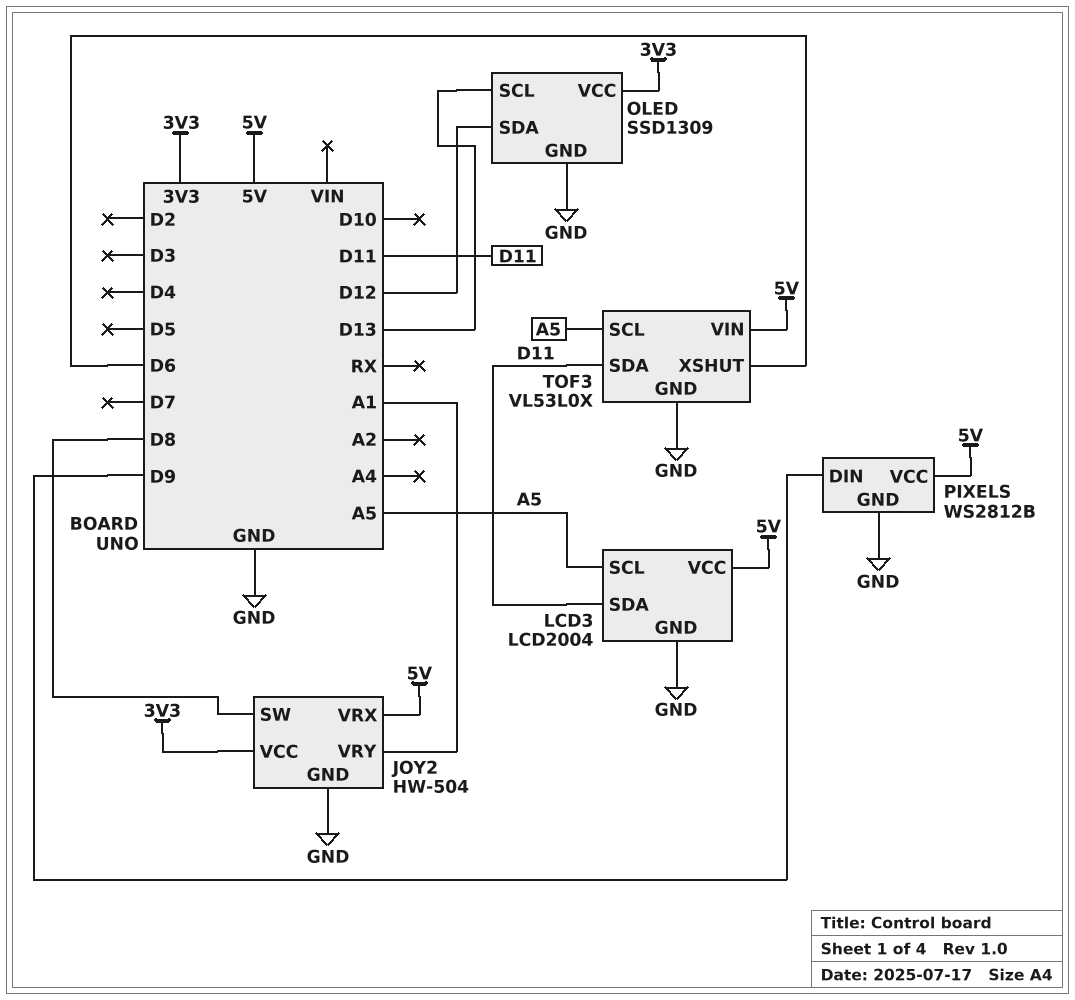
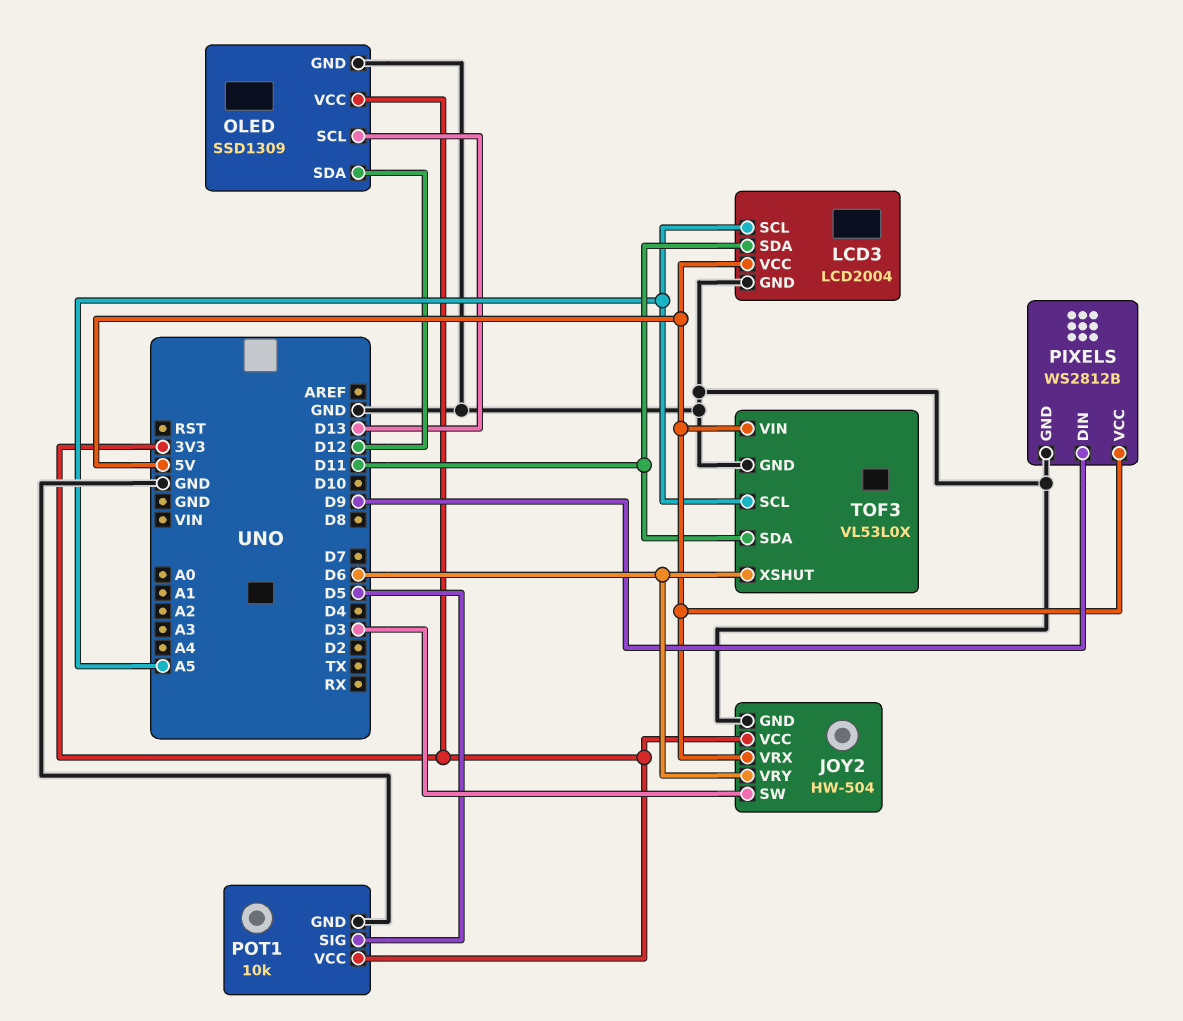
JOY2 pin SW: D8 -> D3
JOY2 pin VRY: A1 -> D6
POT1: none -> 10k
POT1 pin GND: none -> GND
POT1 pin SIG: none -> D5
POT1 pin VCC: none -> 3V3

